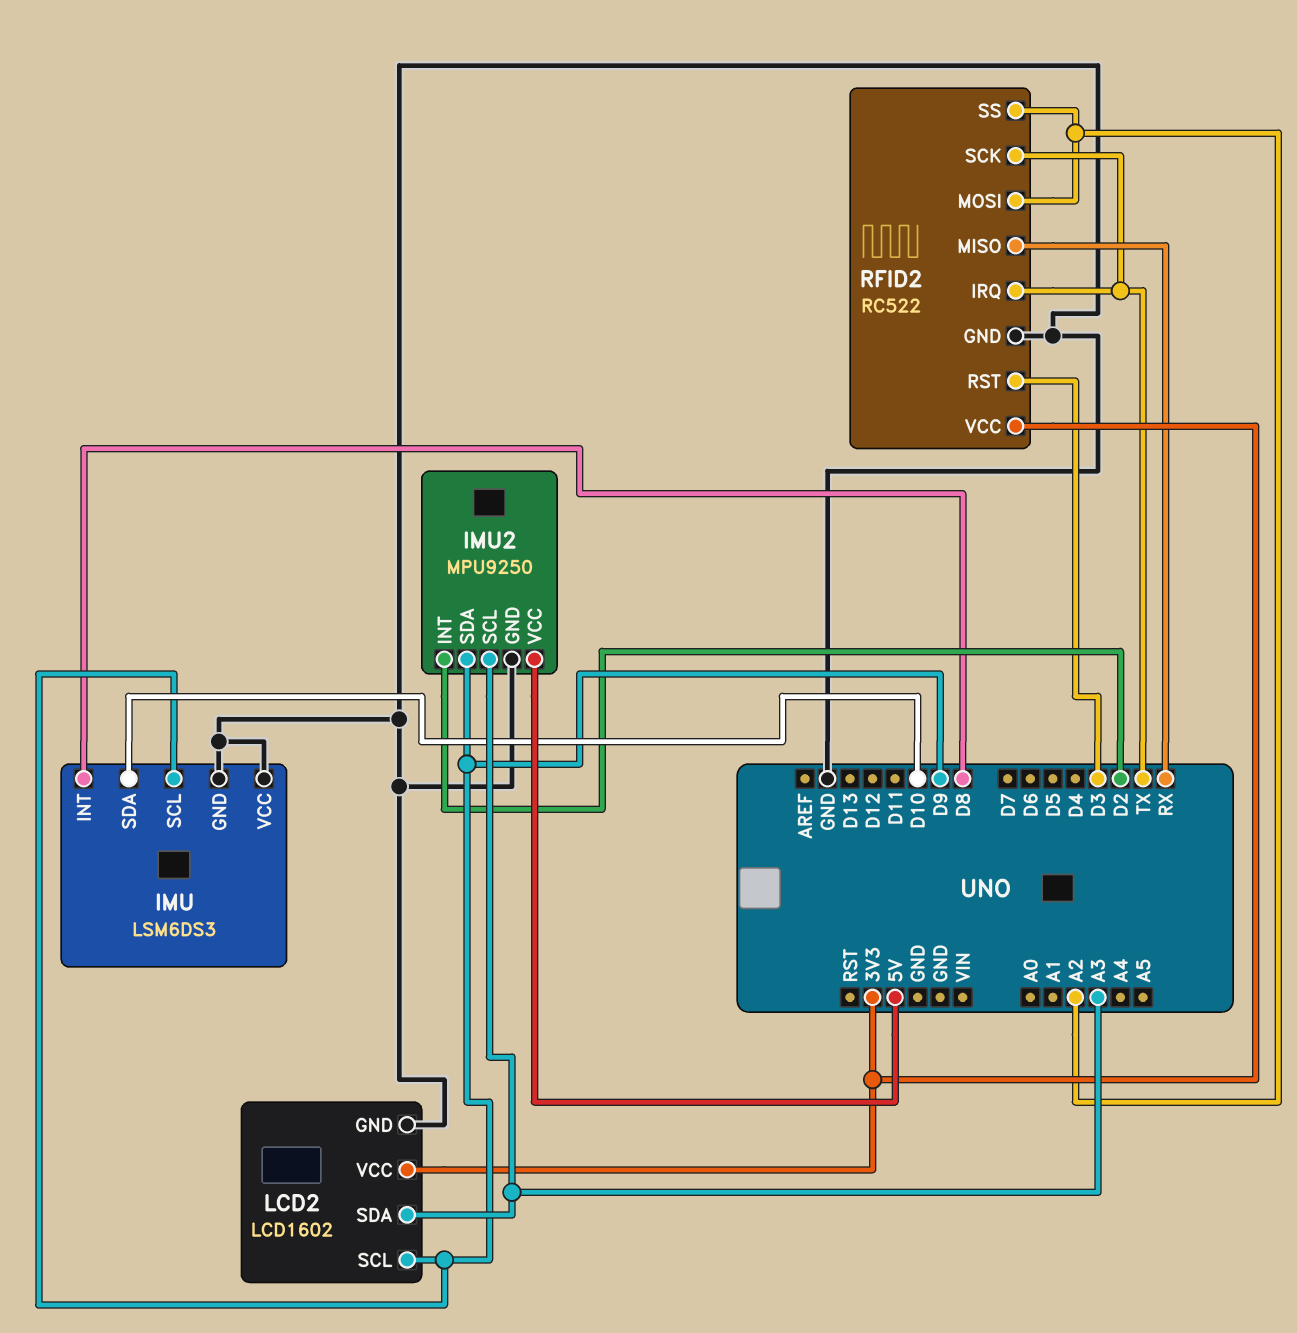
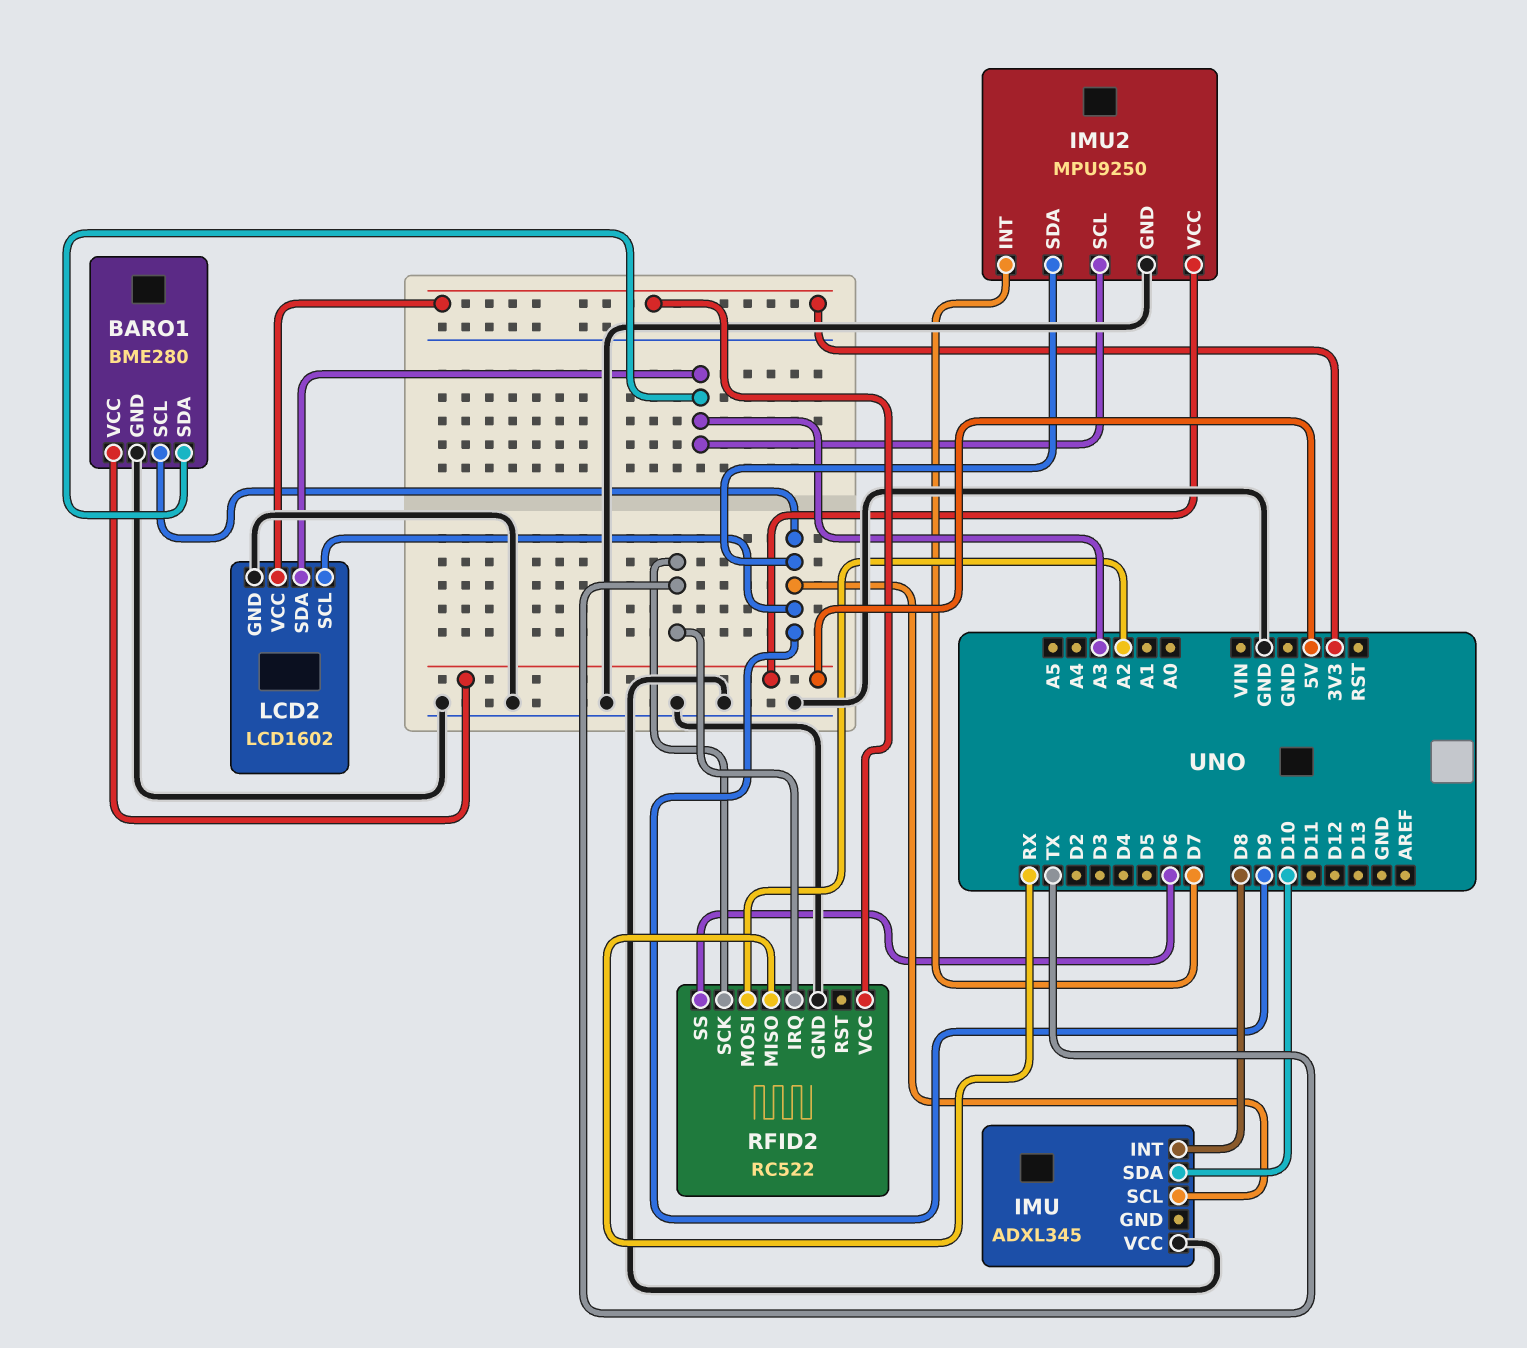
BARO1: none -> BME280
BARO1 pin GND: none -> GND
BARO1 pin SCL: none -> D9
BARO1 pin SDA: none -> A3
BARO1 pin VCC: none -> 5V
IMU: LSM6DS3 -> ADXL345
IMU pin GND: GND -> none
IMU2 pin INT: D2 -> D7
RFID2 pin RST: D3 -> none
RFID2 pin SS: A2 -> D6

